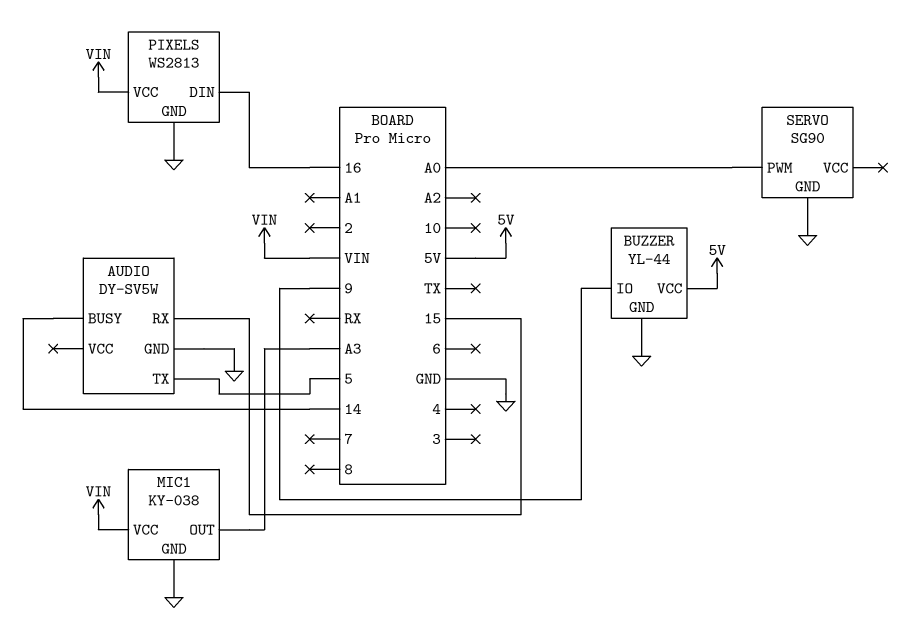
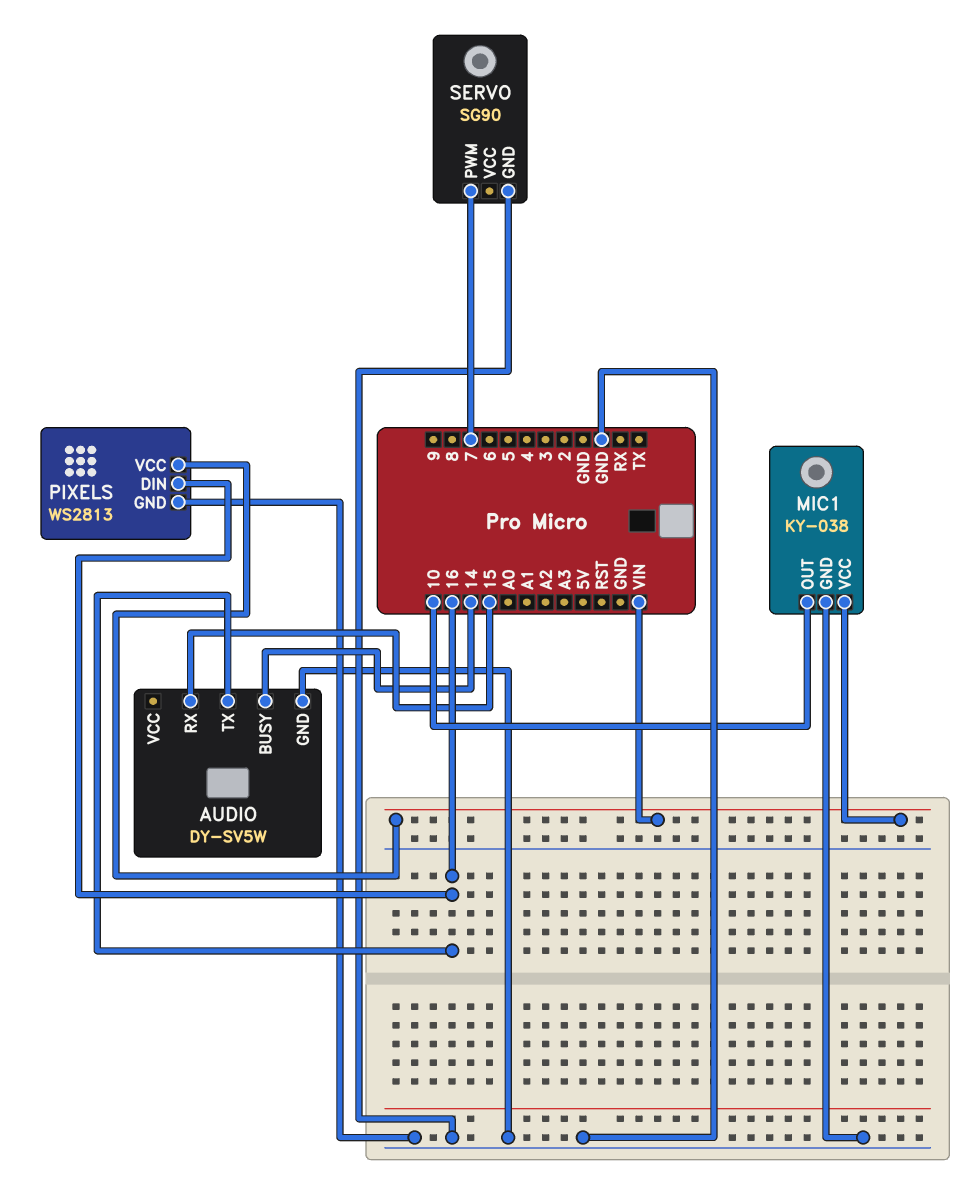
AUDIO pin TX: 5 -> 16
BUZZER: YL-44 -> none
BUZZER pin GND: GND -> none
BUZZER pin IO: 9 -> none
BUZZER pin VCC: 5V -> none
MIC1 pin OUT: A3 -> 10
SERVO pin PWM: A0 -> 7

